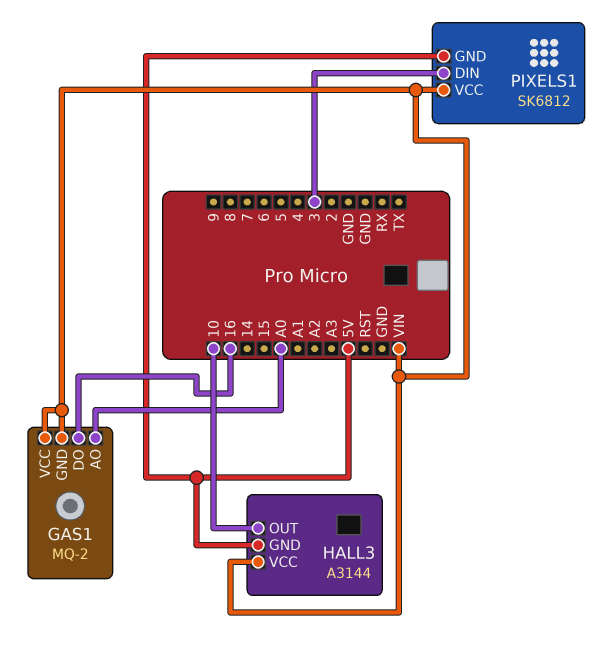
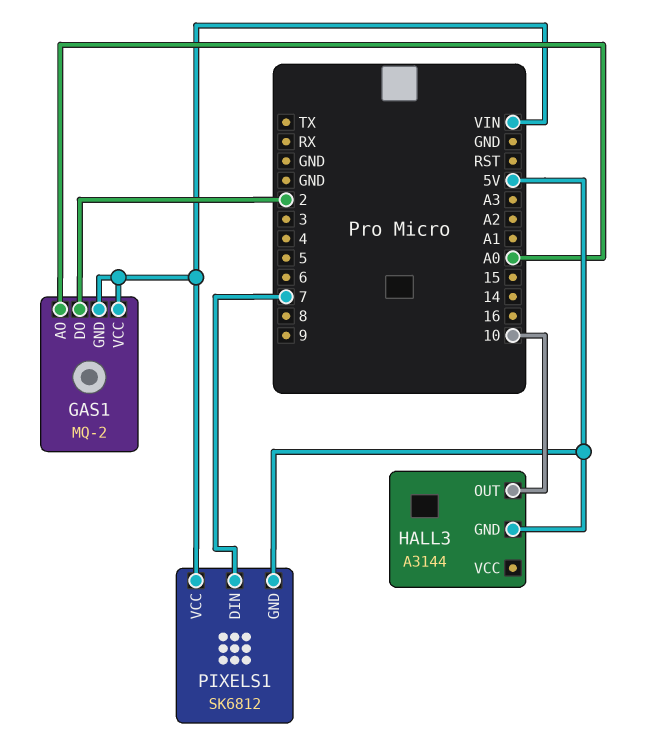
GAS1 pin DO: 16 -> 2
HALL3 pin VCC: VIN -> none
PIXELS1 pin DIN: 3 -> 7

